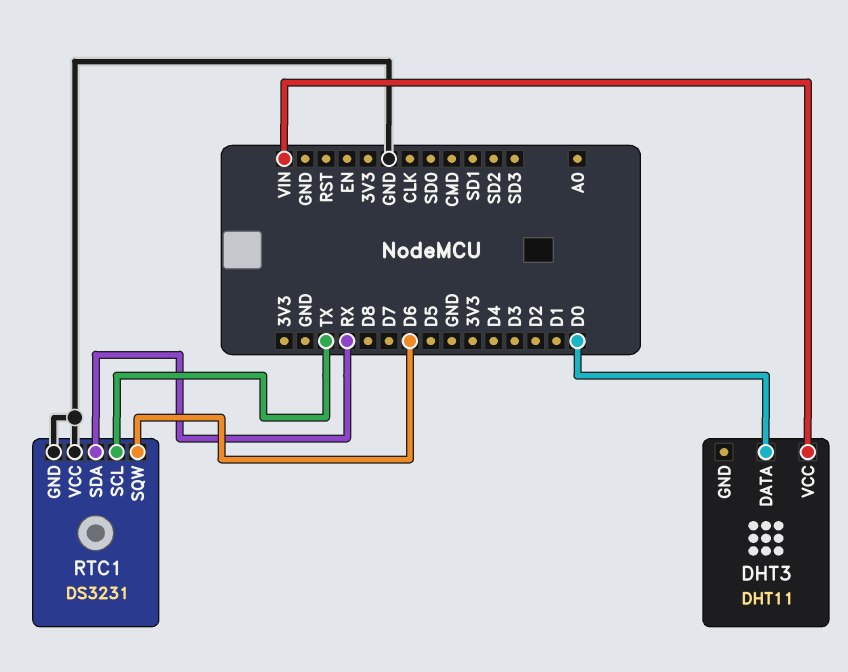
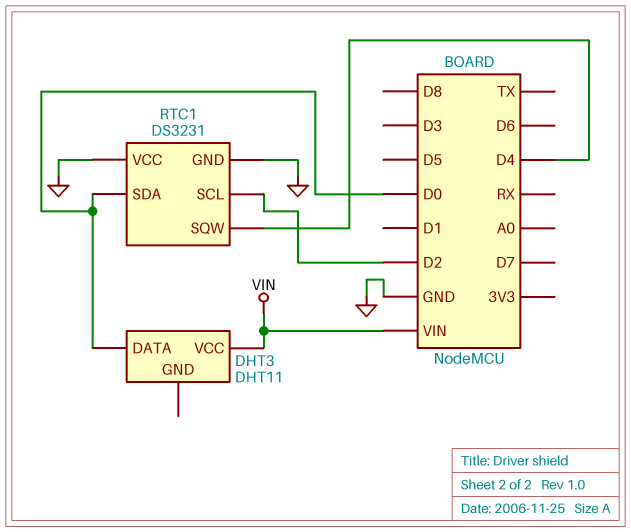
RTC1 pin SCL: TX -> D2
RTC1 pin SDA: RX -> D0
RTC1 pin SQW: D6 -> D4

